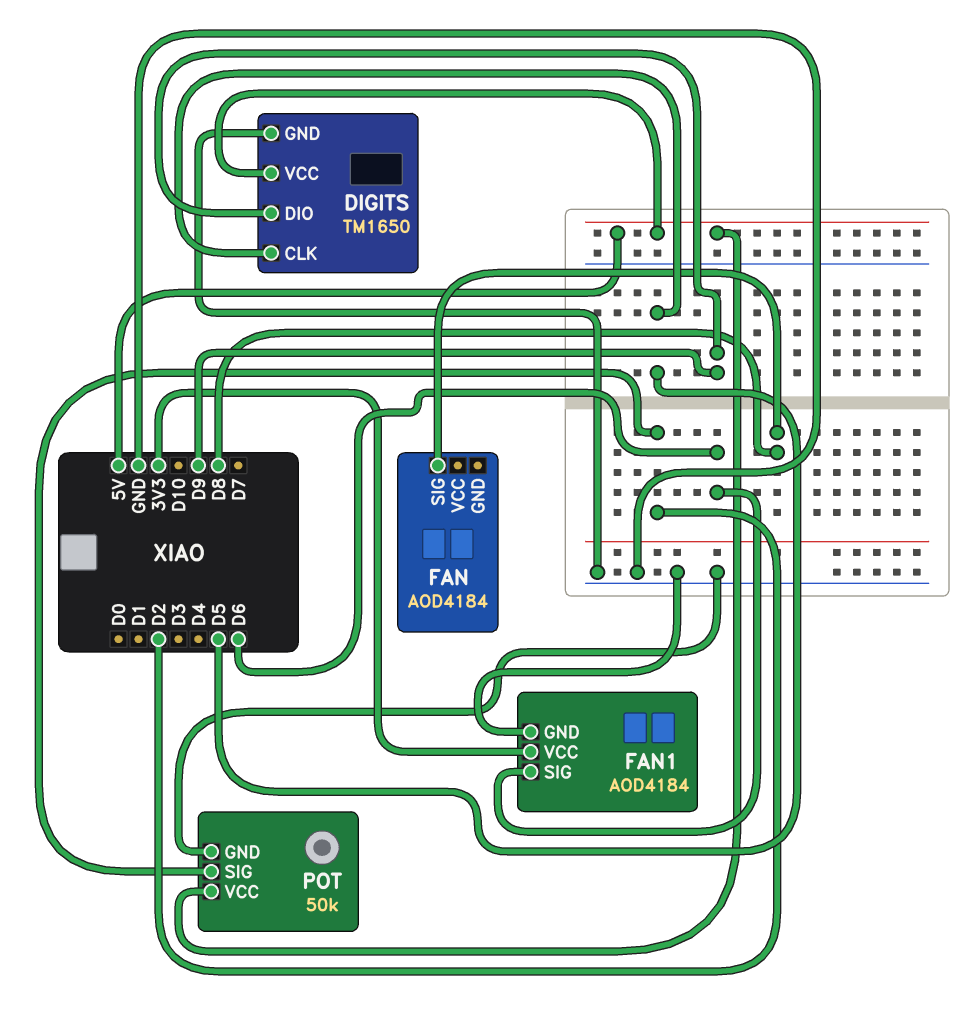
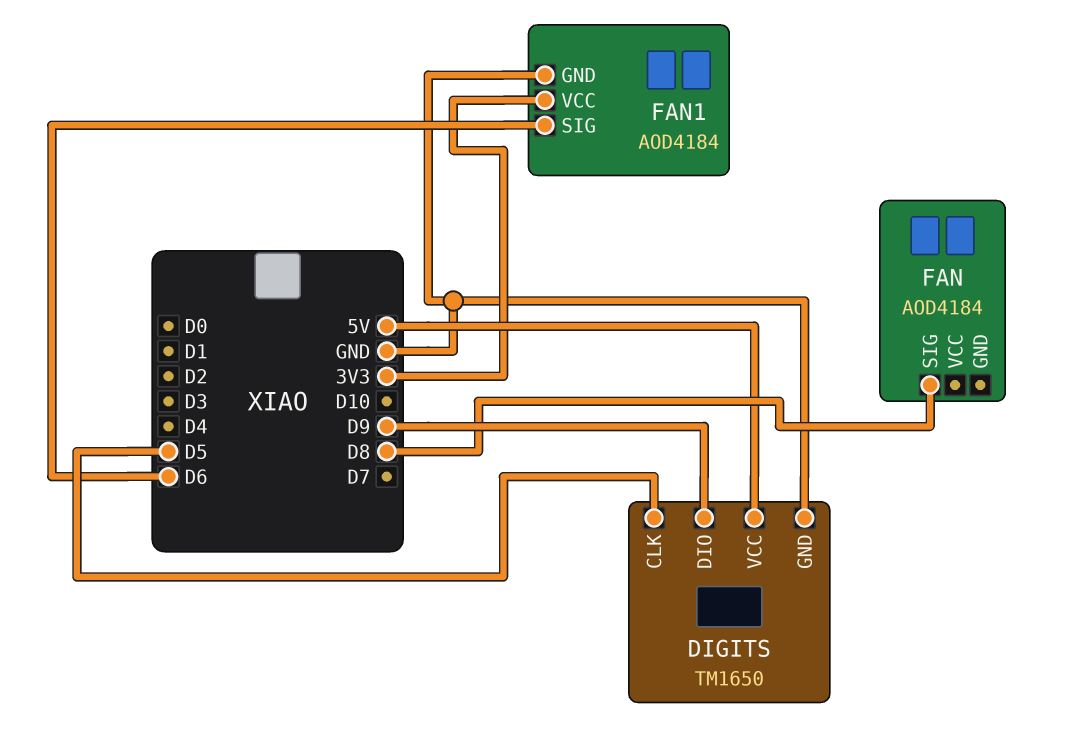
POT: 50k -> none
POT pin GND: GND -> none
POT pin SIG: D2 -> none
POT pin VCC: 5V -> none

